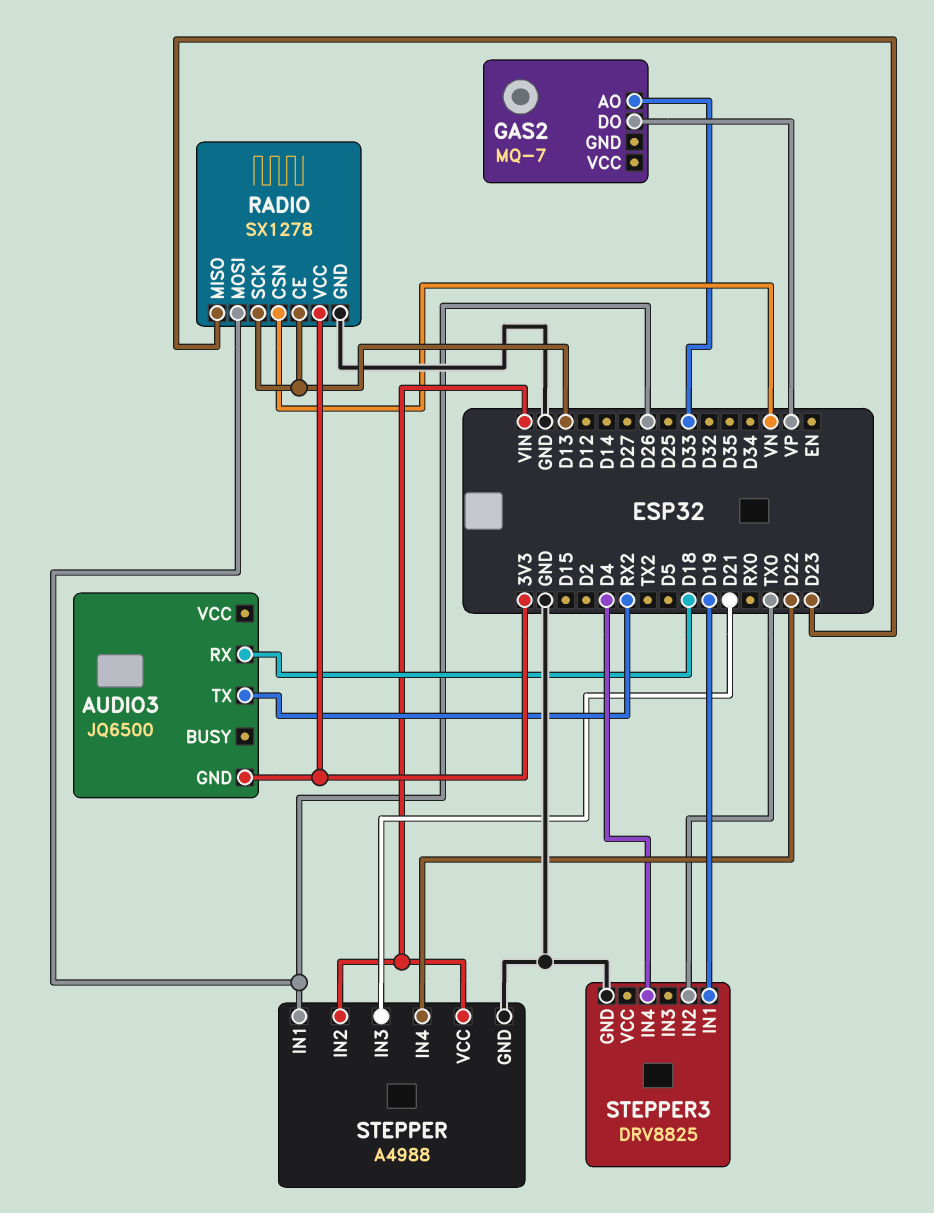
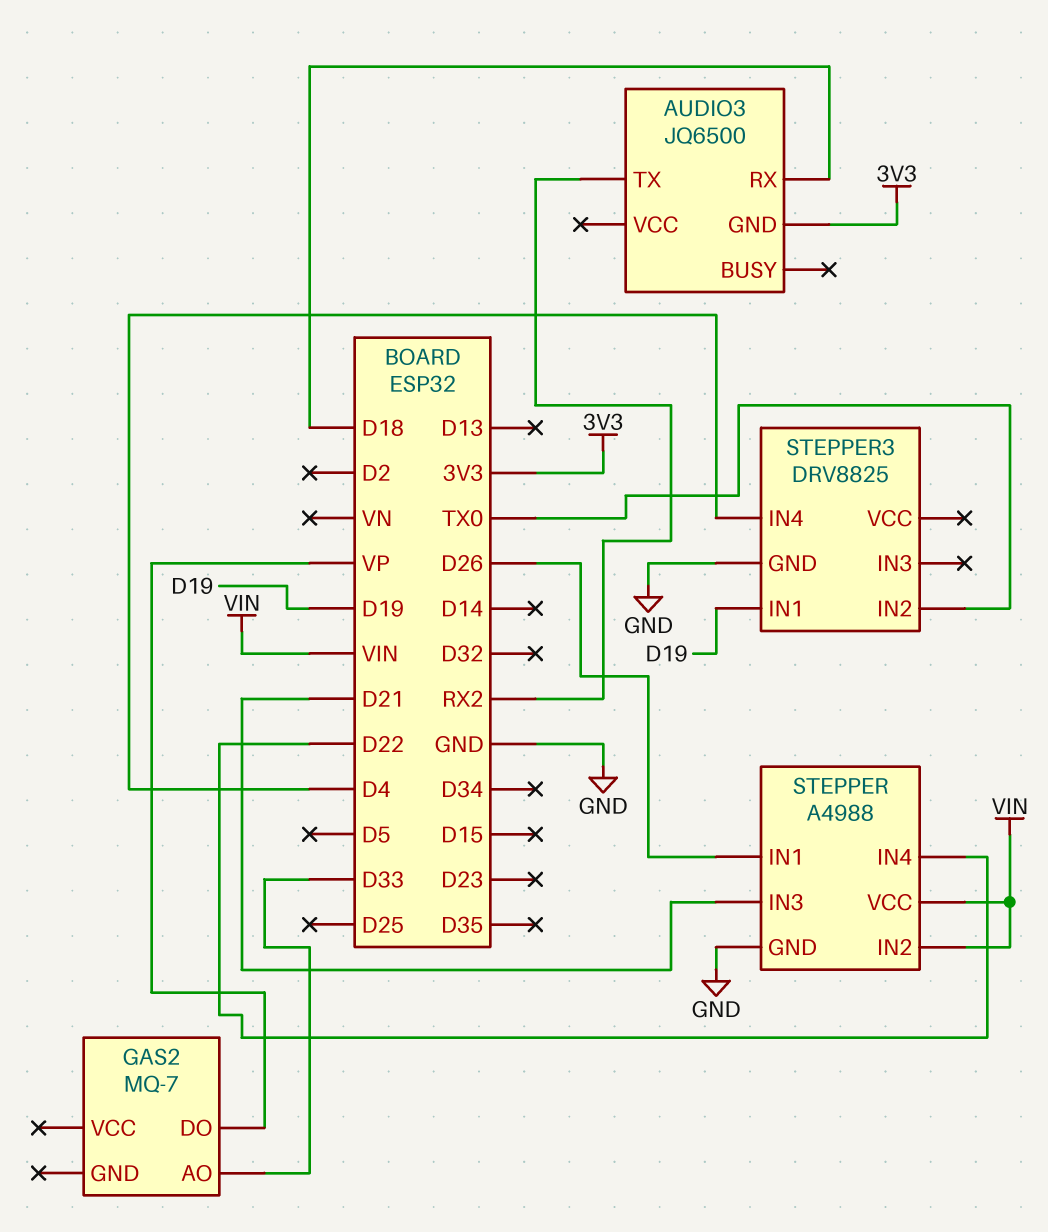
RADIO: SX1278 -> none
RADIO pin CE: D13 -> none
RADIO pin CSN: VN -> none
RADIO pin GND: GND -> none
RADIO pin MISO: D23 -> none
RADIO pin MOSI: D26 -> none
RADIO pin SCK: D13 -> none
RADIO pin VCC: 3V3 -> none

